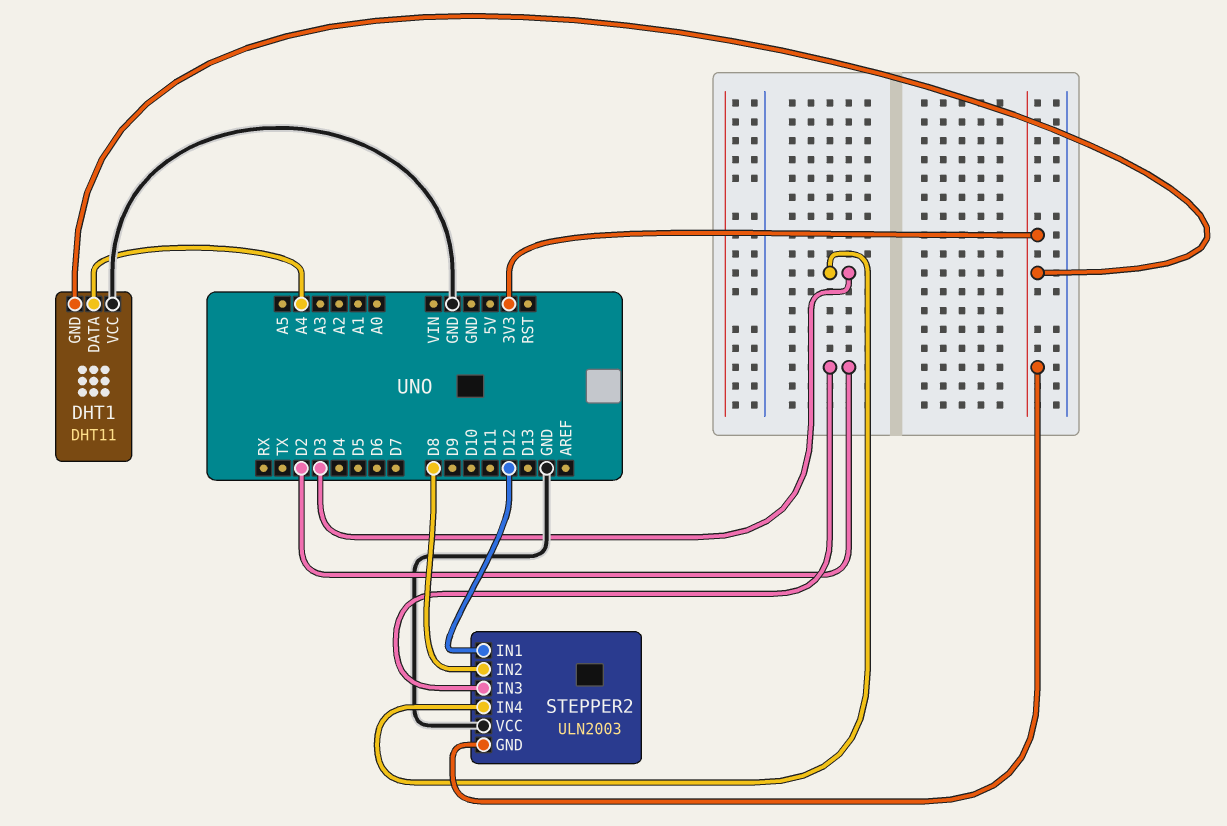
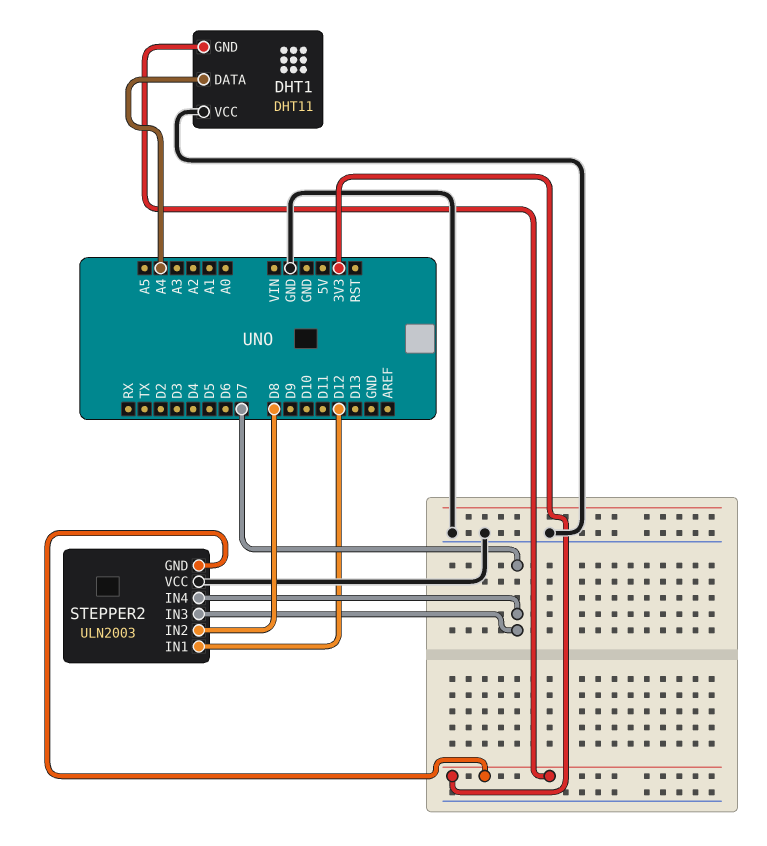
STEPPER2 pin IN3: D2 -> D7
STEPPER2 pin IN4: D3 -> D7

